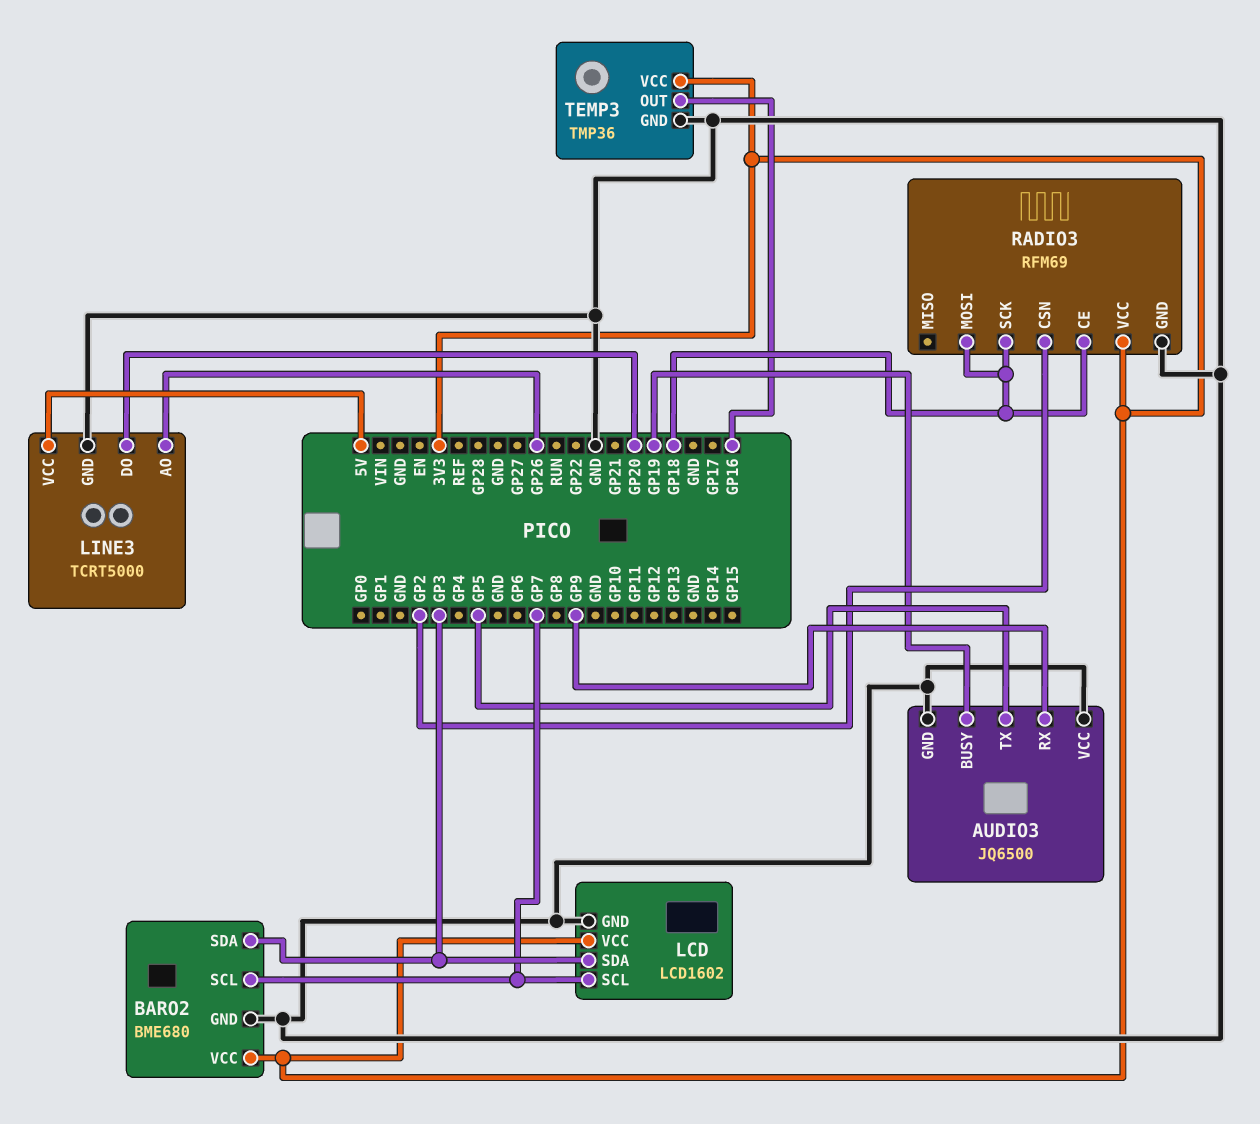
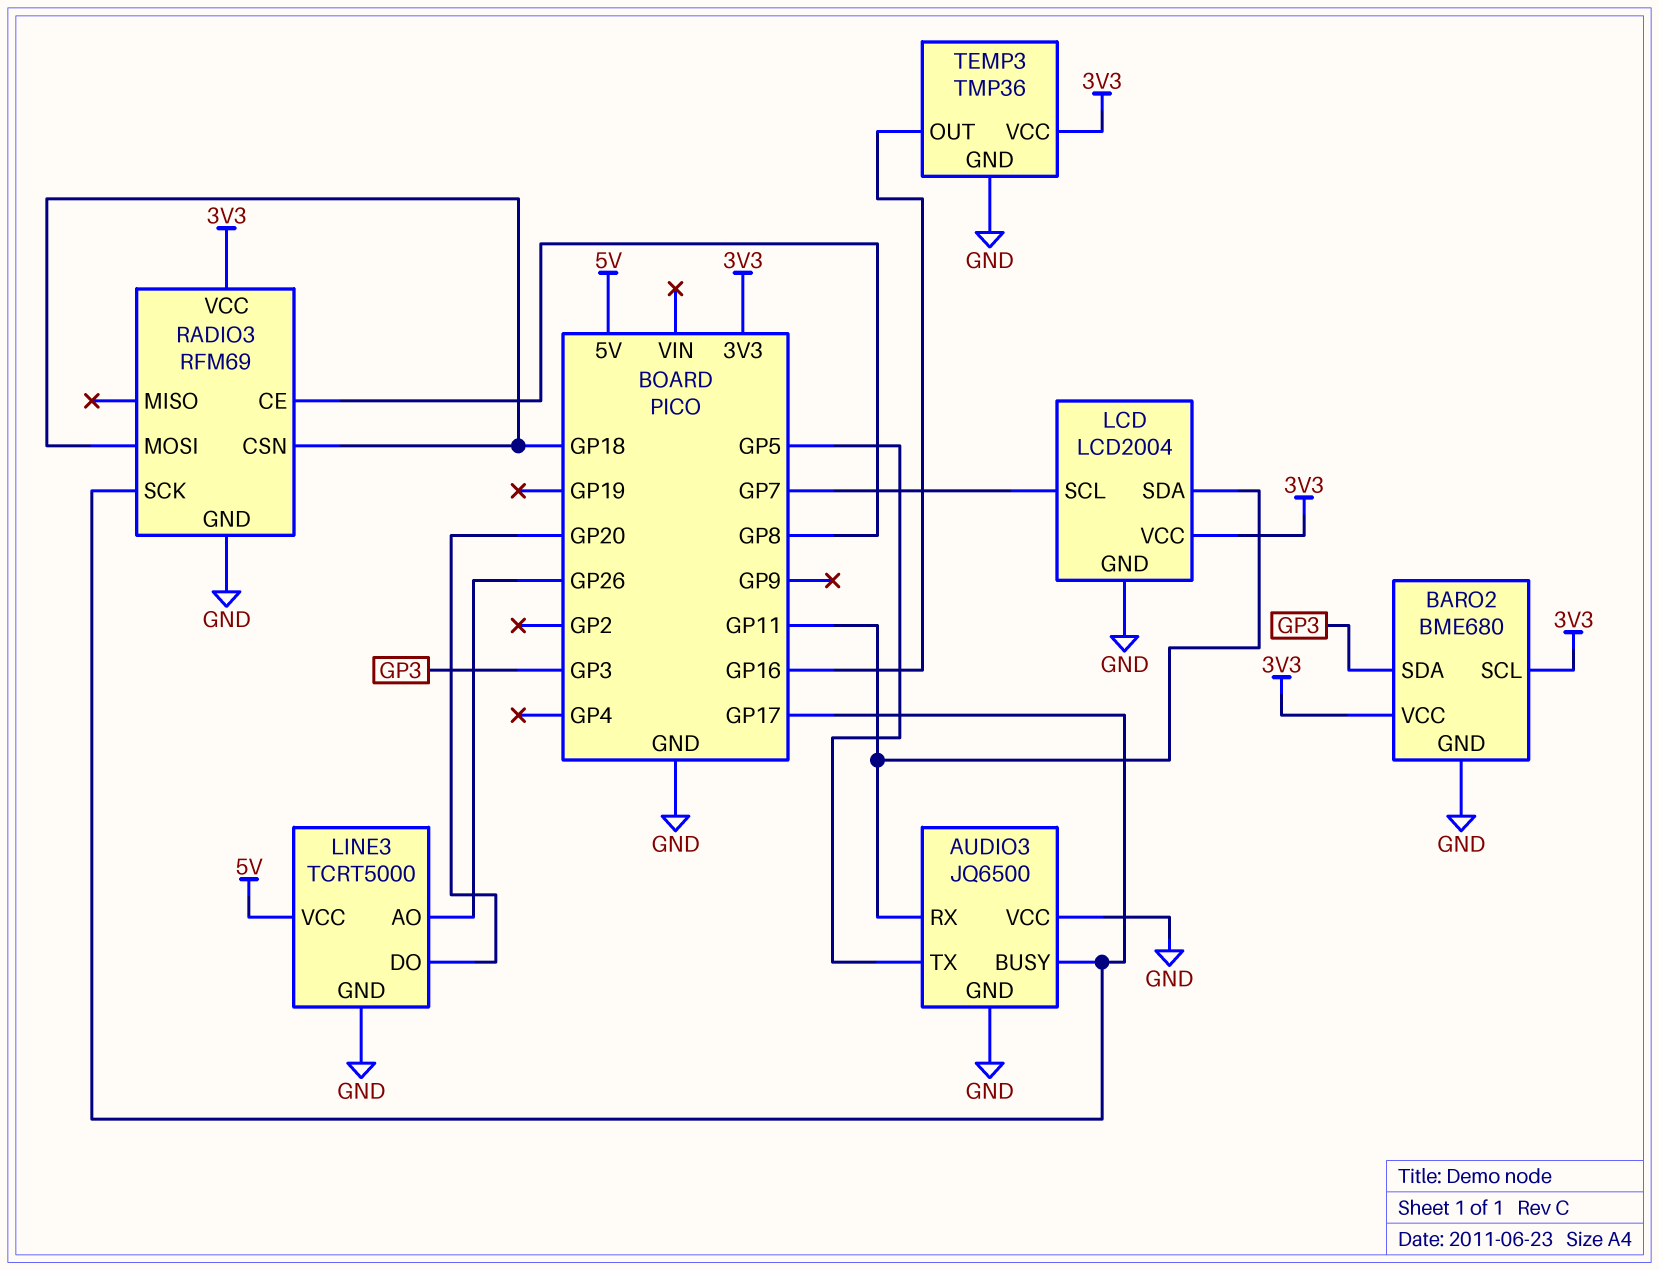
AUDIO3 pin BUSY: GP19 -> GP17
AUDIO3 pin RX: GP9 -> GP11
BARO2 pin SCL: GP7 -> 3V3
LCD: LCD1602 -> LCD2004
LCD pin SDA: GP3 -> GP11
RADIO3 pin CE: GP18 -> GP8
RADIO3 pin CSN: GP2 -> GP18
RADIO3 pin SCK: GP18 -> GP17

